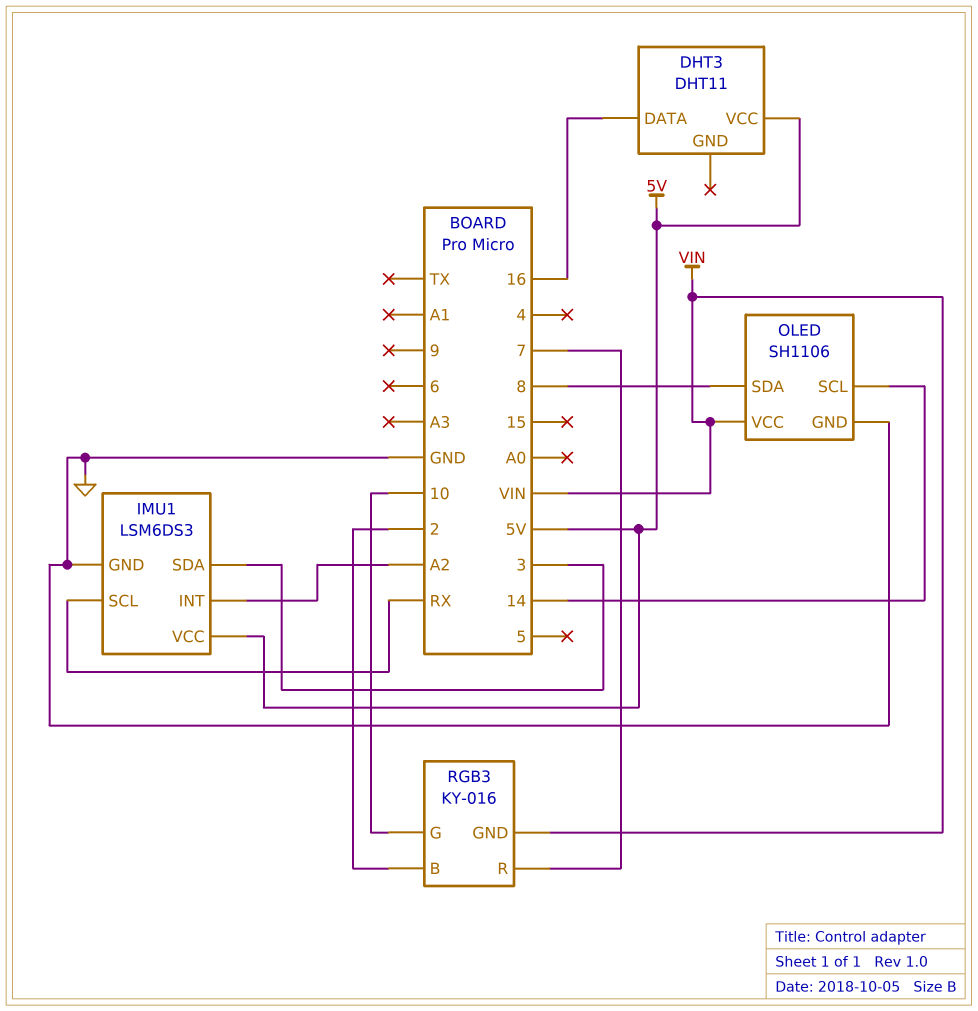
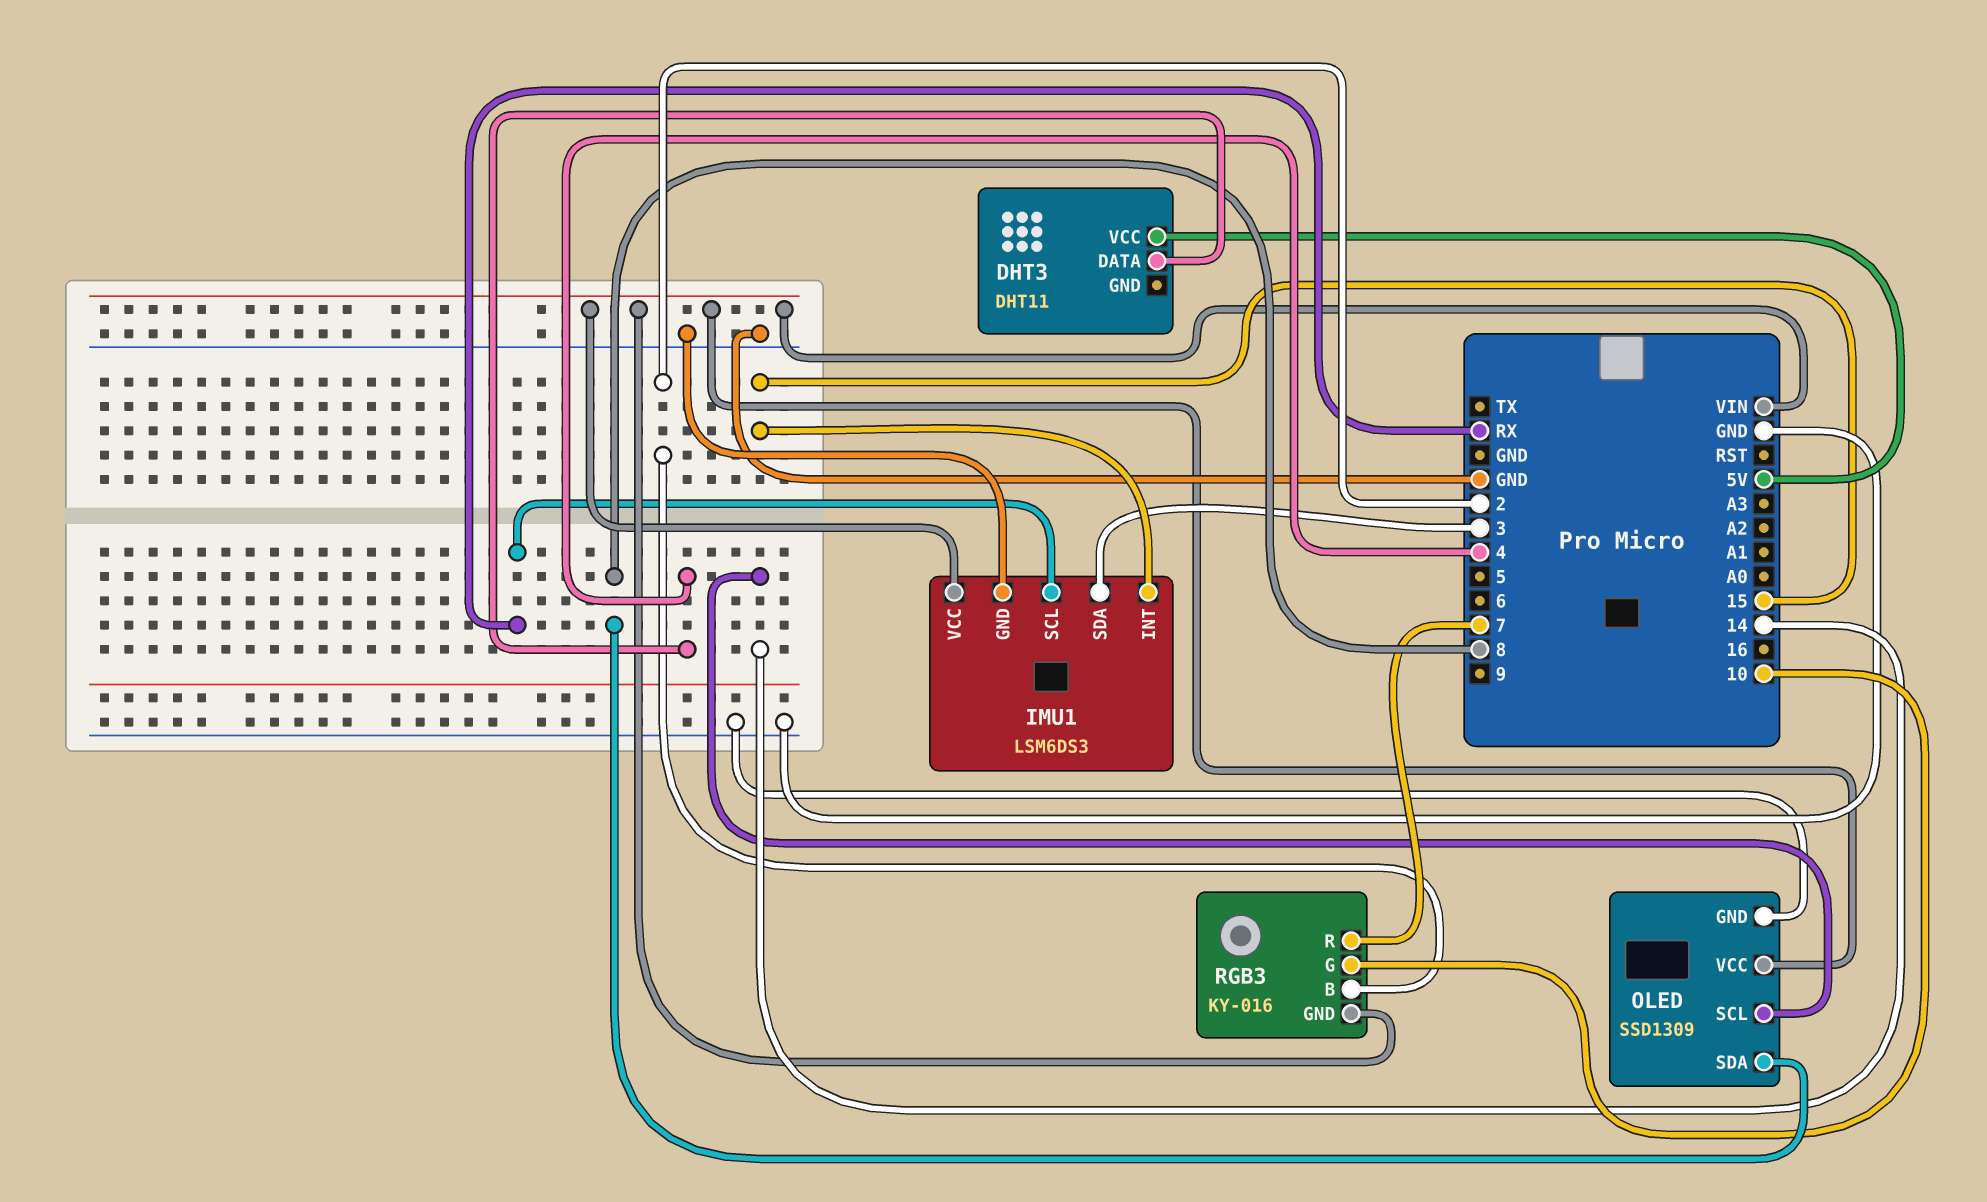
DHT3 pin DATA: 16 -> 4
IMU1 pin INT: A2 -> 15
IMU1 pin VCC: 5V -> VIN
OLED: SH1106 -> SSD1309

